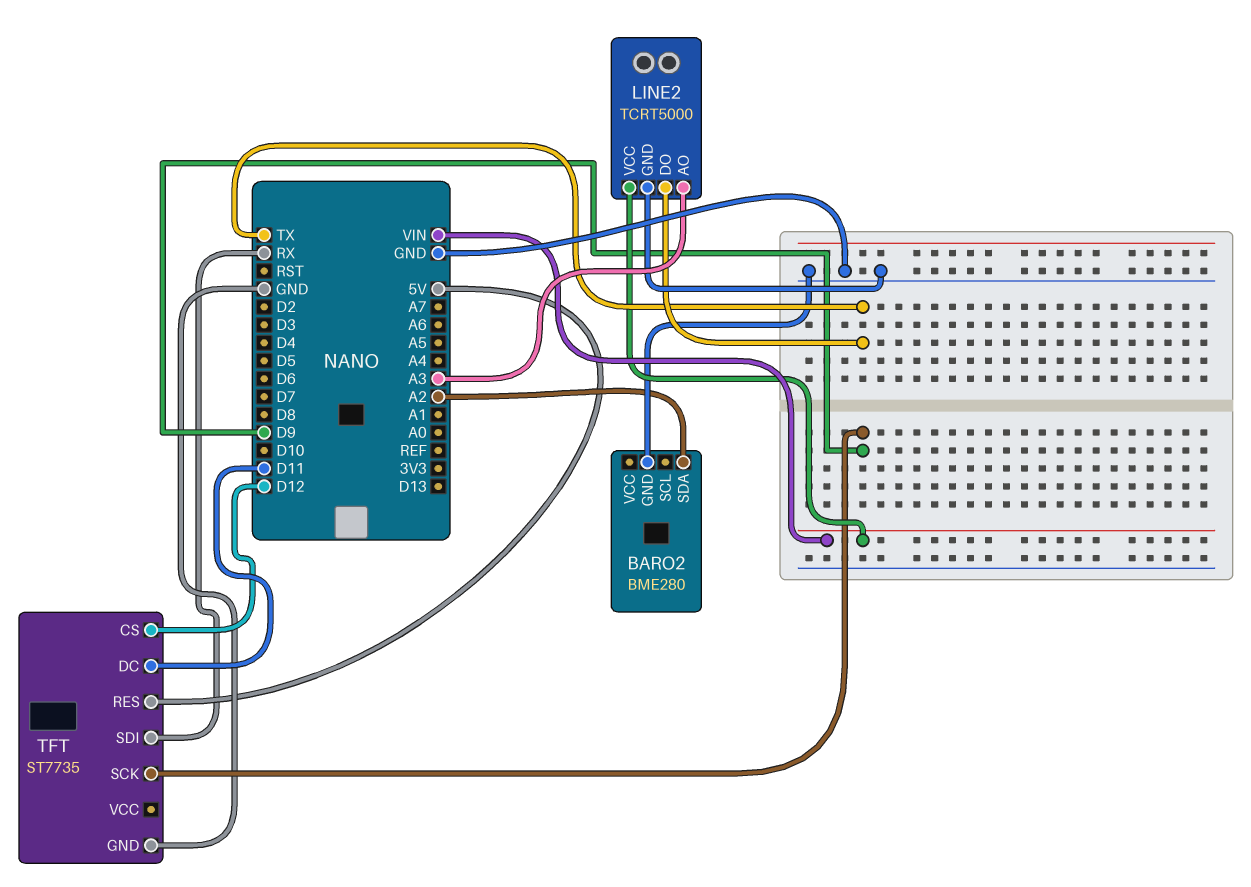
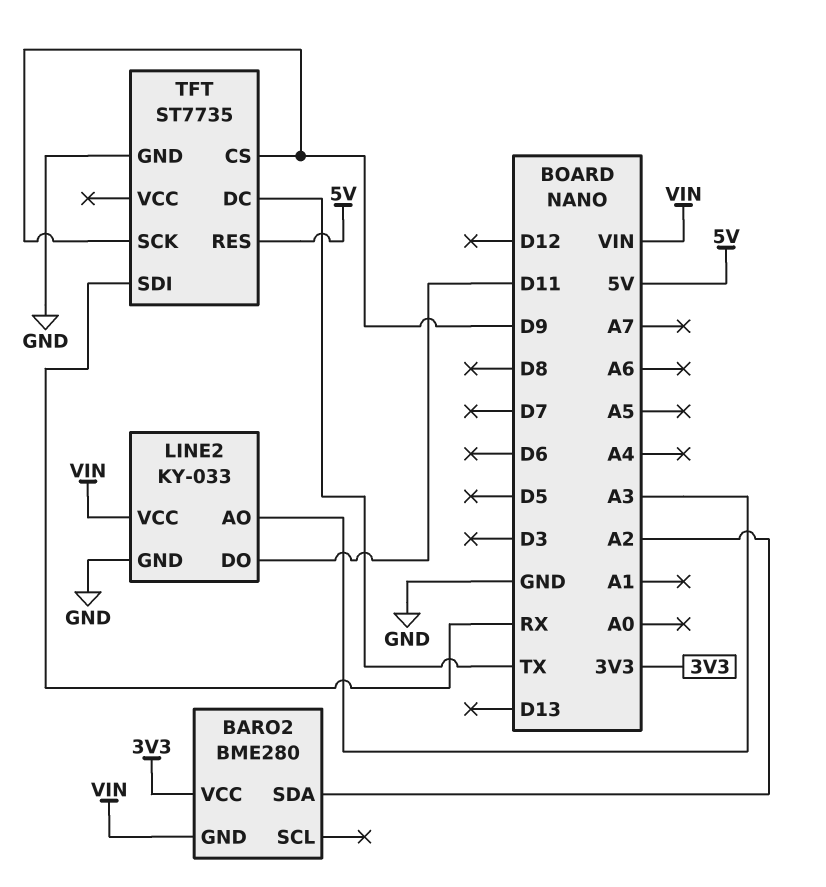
BARO2 pin GND: GND -> VIN
BARO2 pin VCC: none -> 3V3
LINE2: TCRT5000 -> KY-033
LINE2 pin DO: TX -> D11
TFT pin CS: D12 -> D9
TFT pin DC: D11 -> TX

